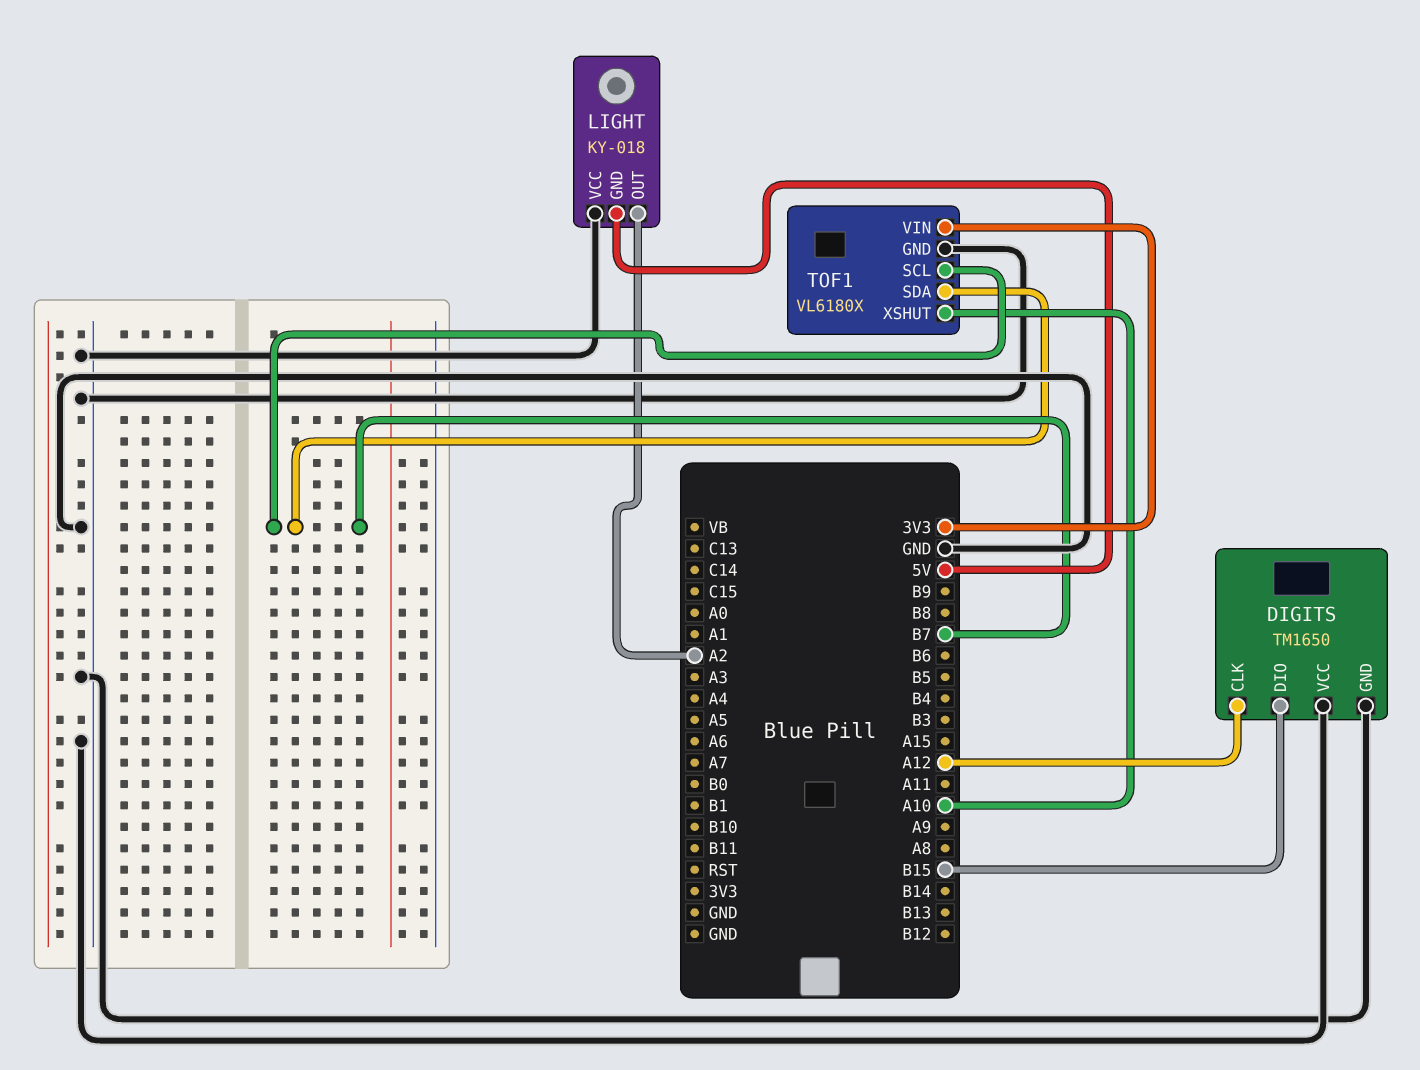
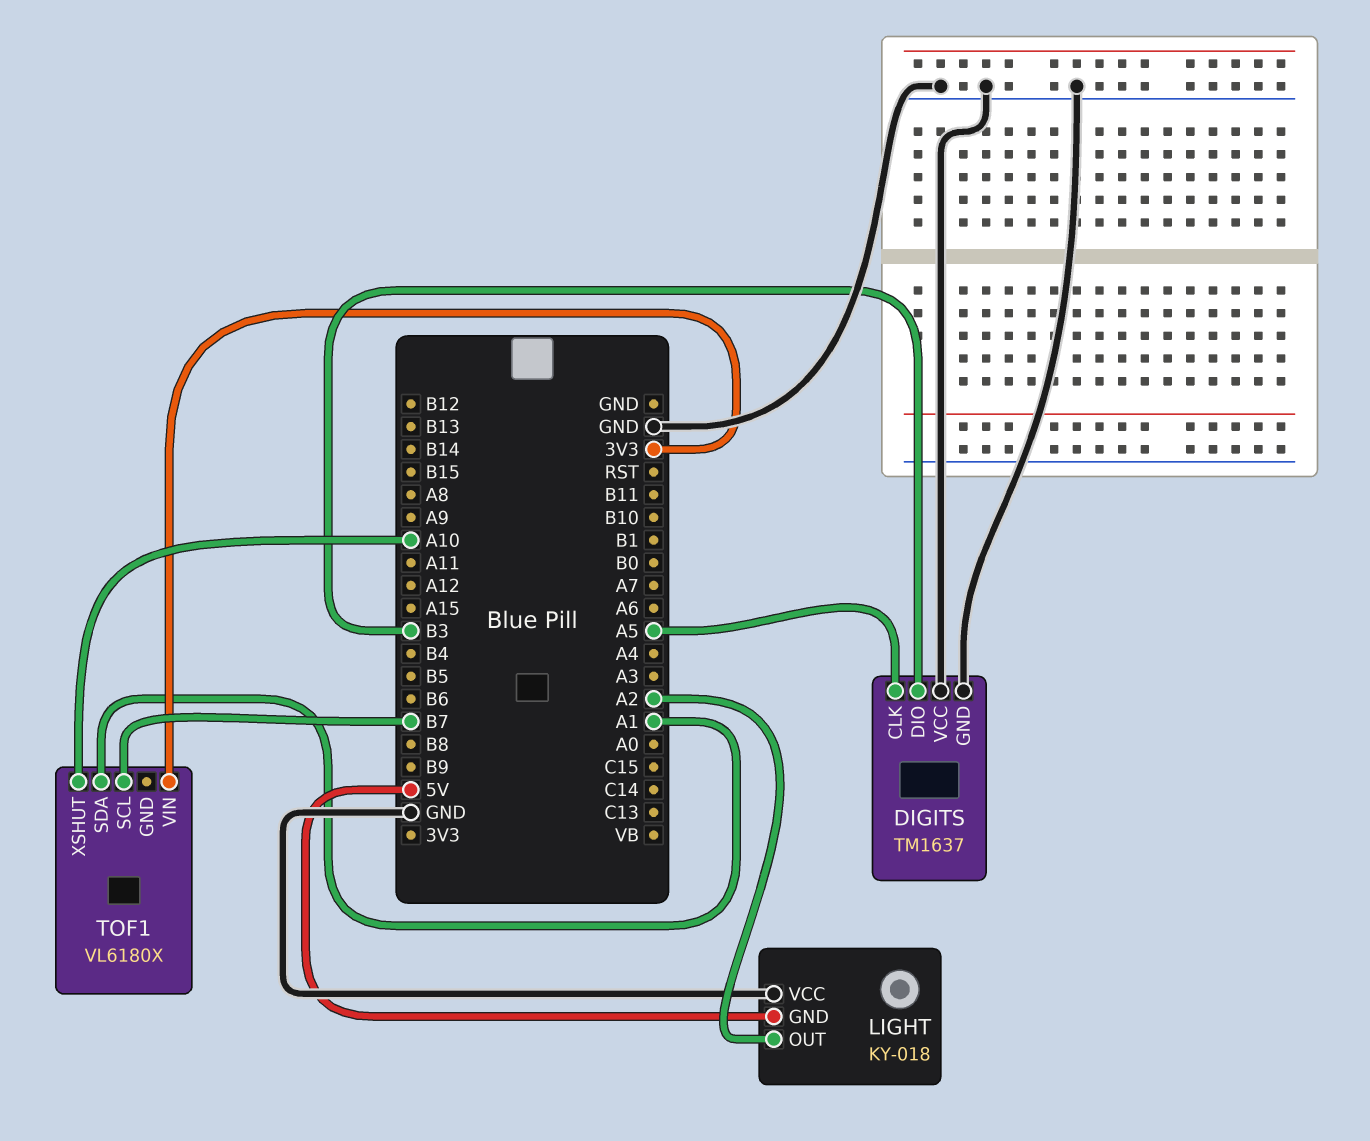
DIGITS: TM1650 -> TM1637
DIGITS pin CLK: A12 -> A5
DIGITS pin DIO: B15 -> B3
TOF1 pin GND: GND -> none
TOF1 pin SDA: B7 -> A1

